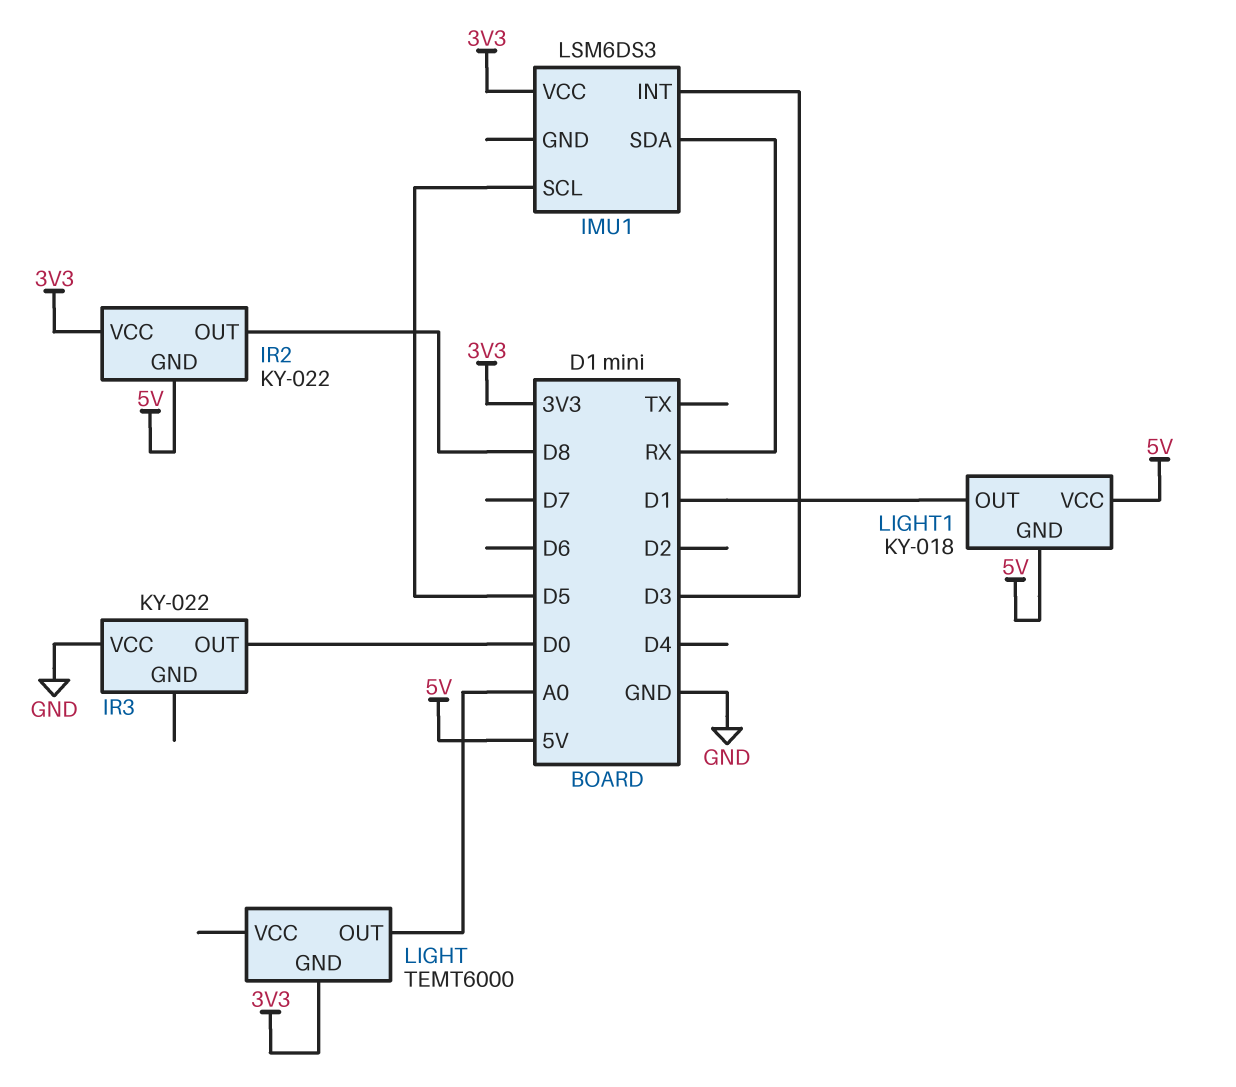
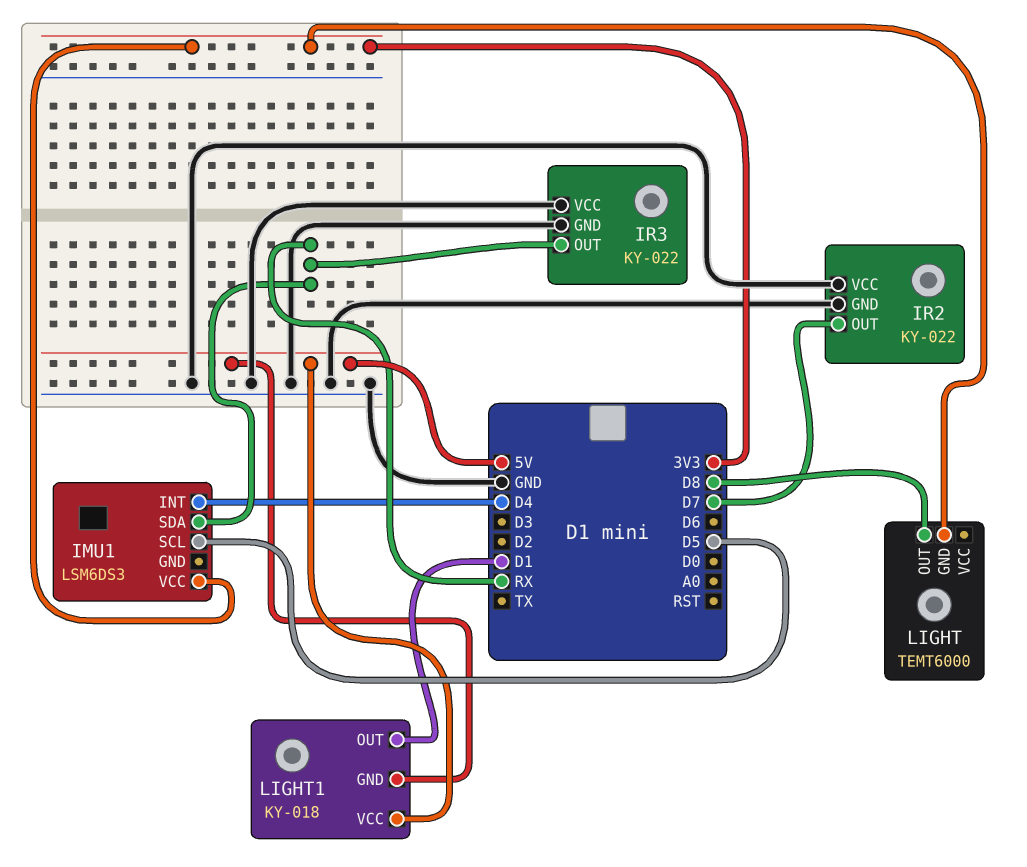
IMU1 pin INT: D3 -> D4
IR2 pin GND: 5V -> GND
IR2 pin OUT: D8 -> D7
IR2 pin VCC: 3V3 -> GND
IR3 pin GND: none -> GND
IR3 pin OUT: D0 -> RX
LIGHT pin OUT: A0 -> D8

